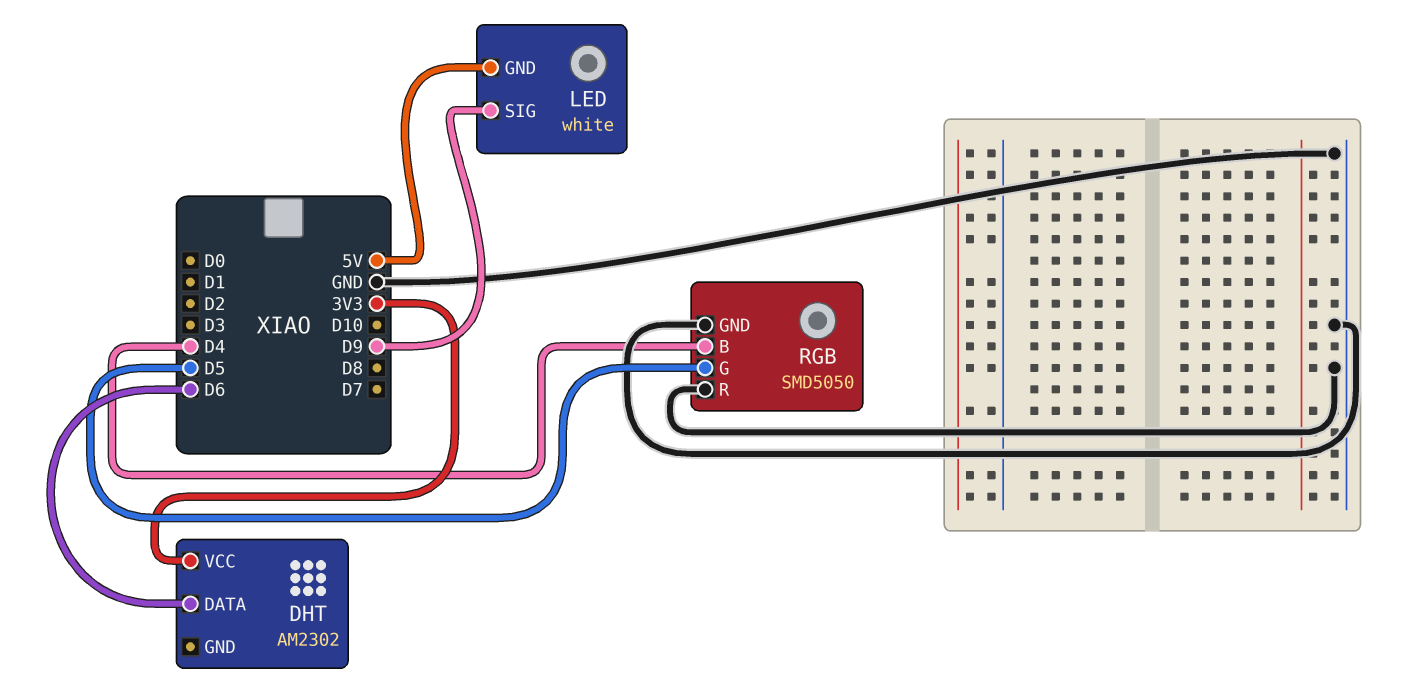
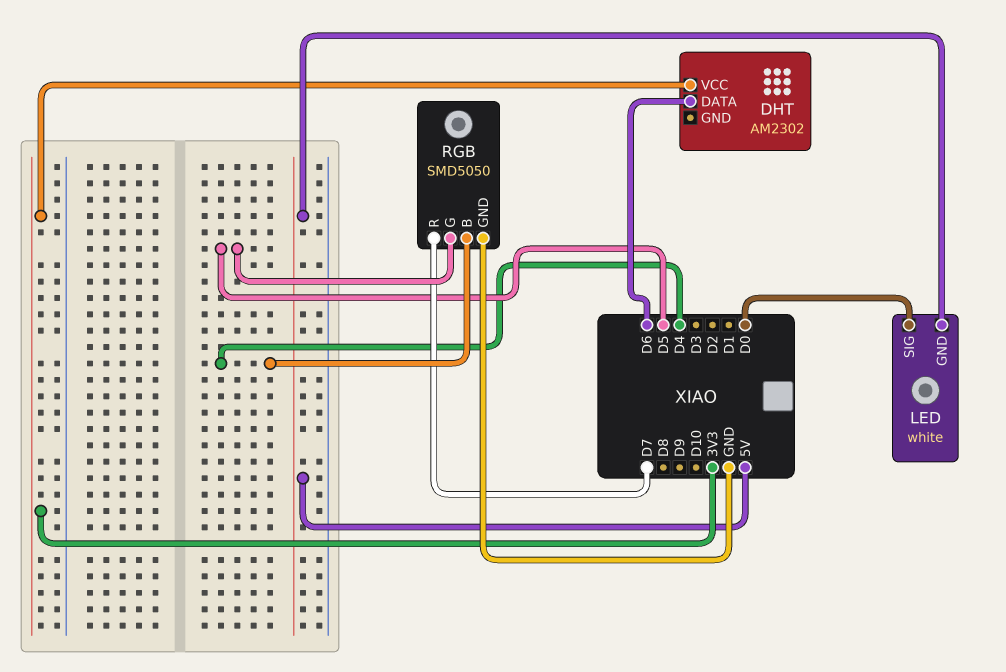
LED pin SIG: D9 -> D0
RGB pin R: GND -> D7

